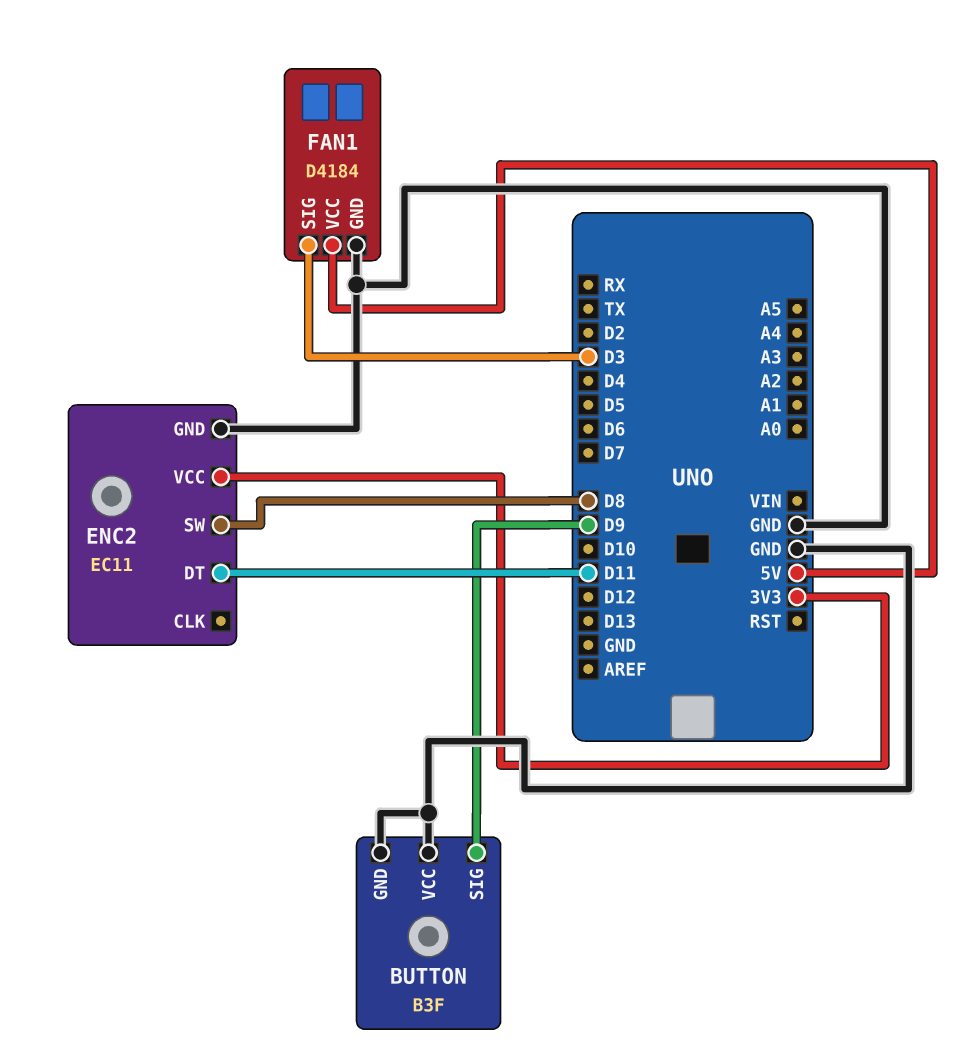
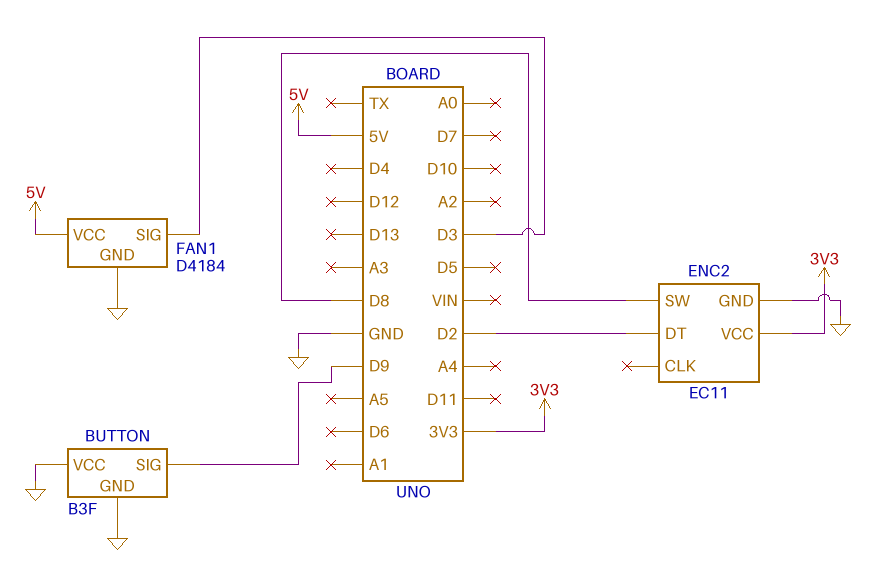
ENC2 pin DT: D11 -> D2

